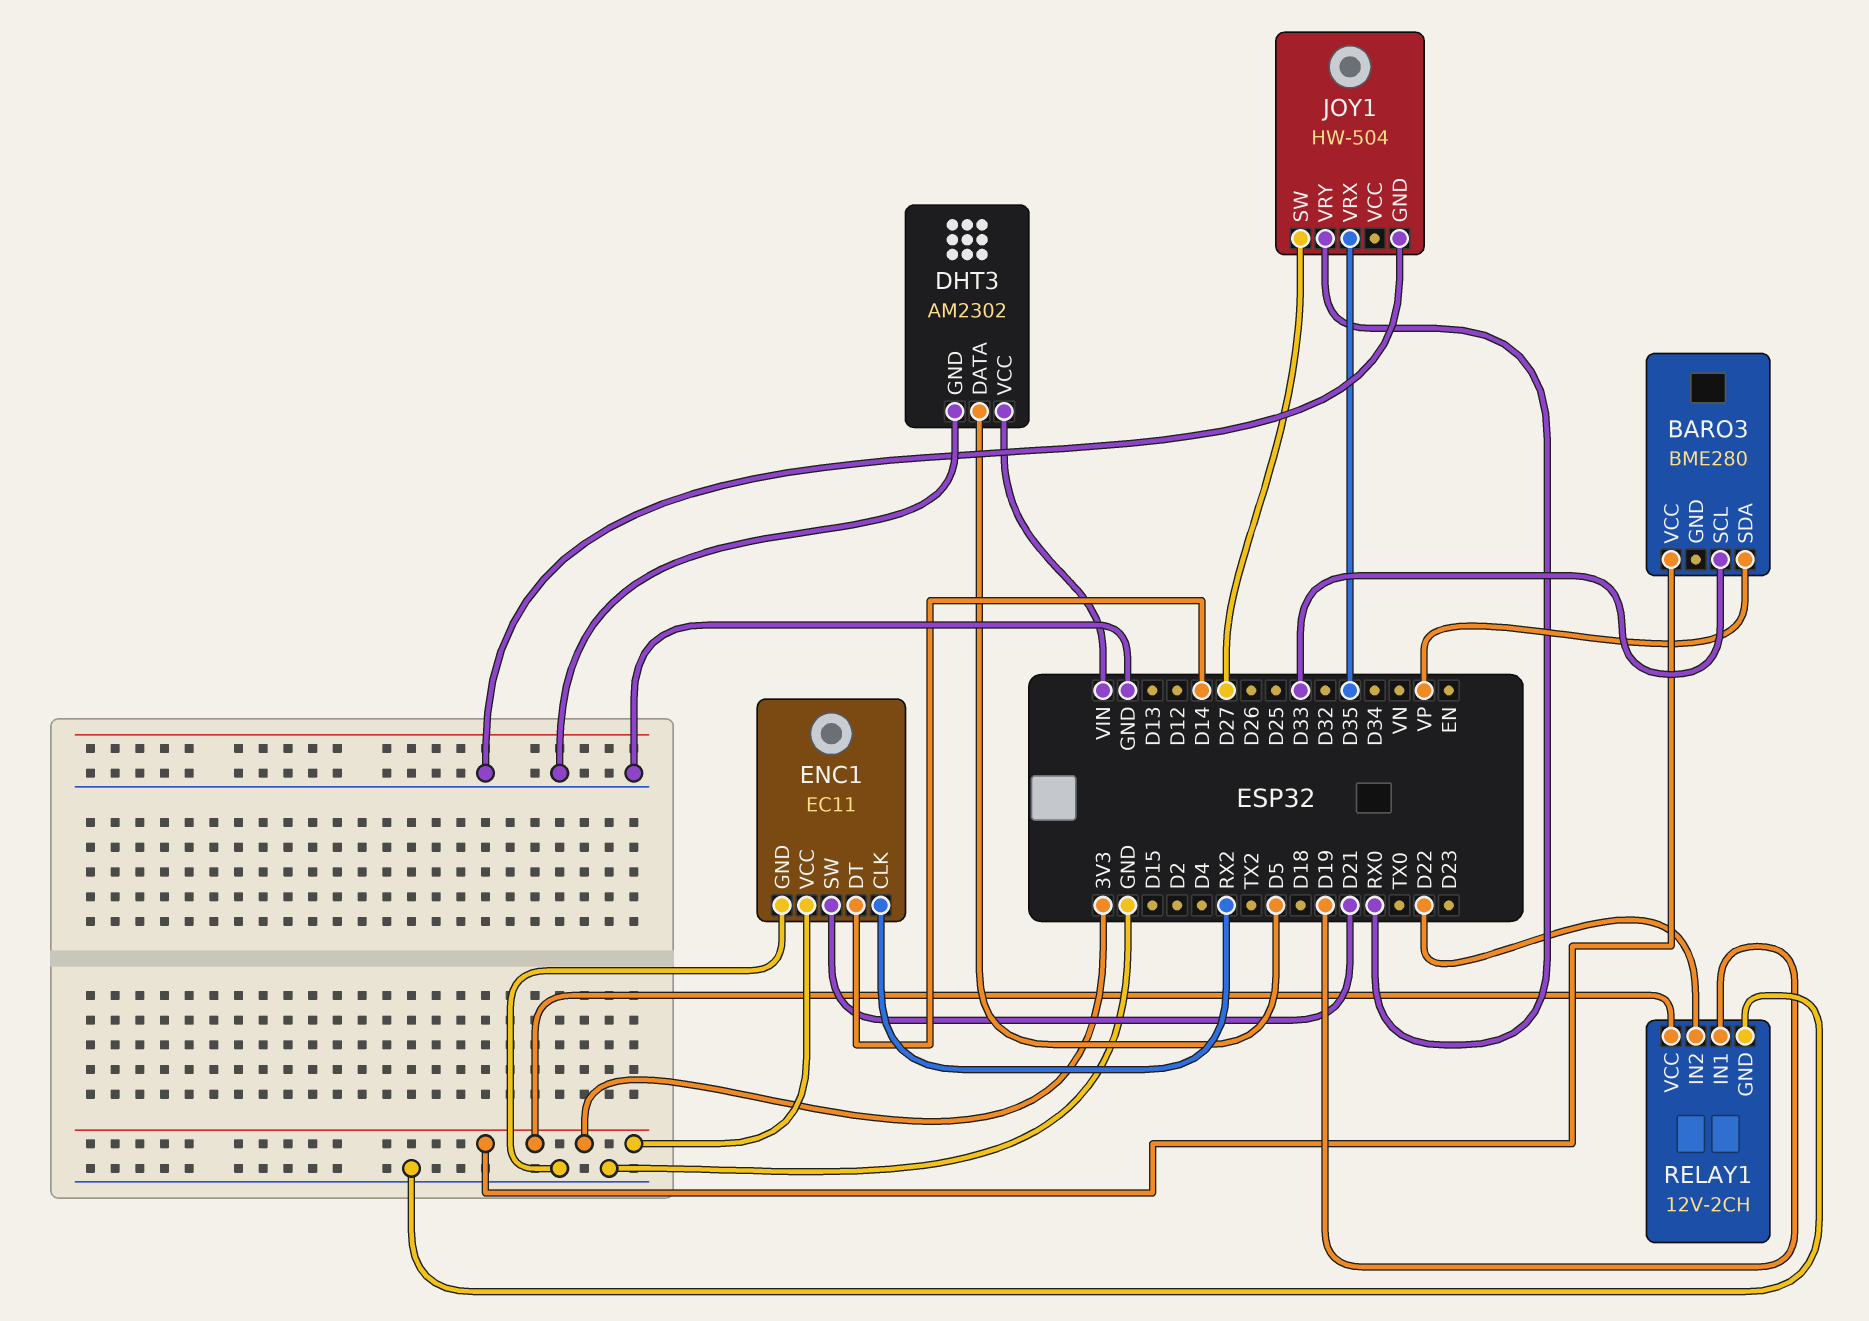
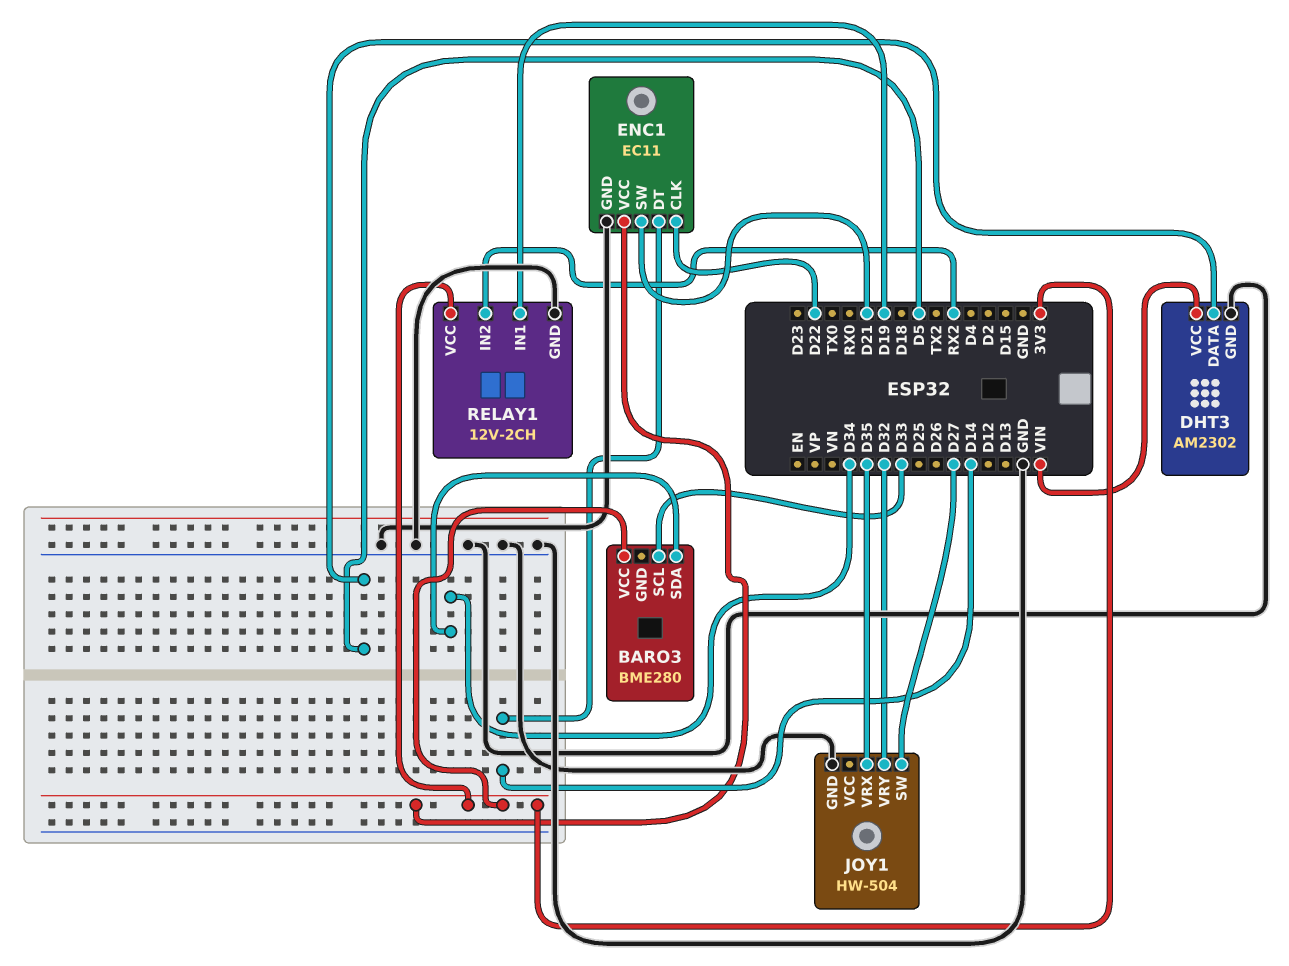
BARO3 pin SDA: VP -> D34
ENC1 pin CLK: RX2 -> D22
JOY1 pin VRY: RX0 -> D32
RELAY1 pin IN2: D22 -> RX2

